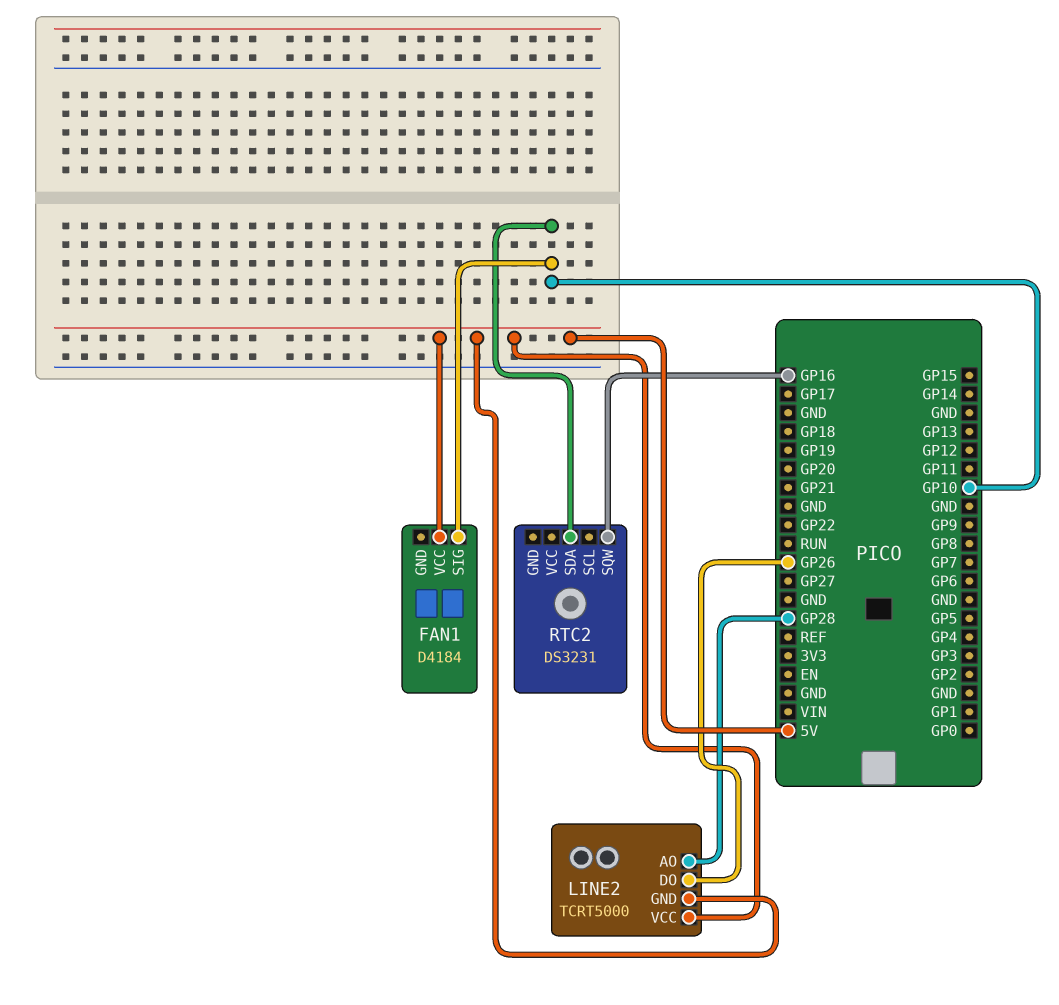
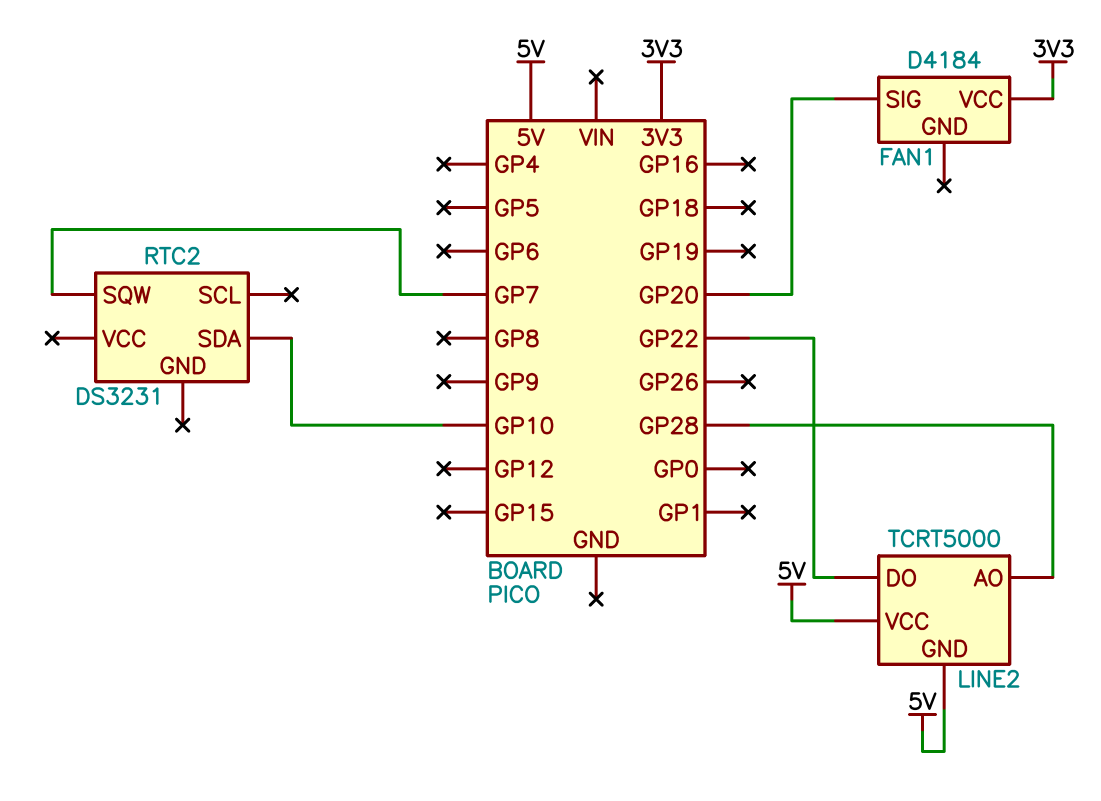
FAN1 pin SIG: GP10 -> GP20
FAN1 pin VCC: 5V -> 3V3
LINE2 pin DO: GP26 -> GP22
RTC2 pin SQW: GP16 -> GP7

